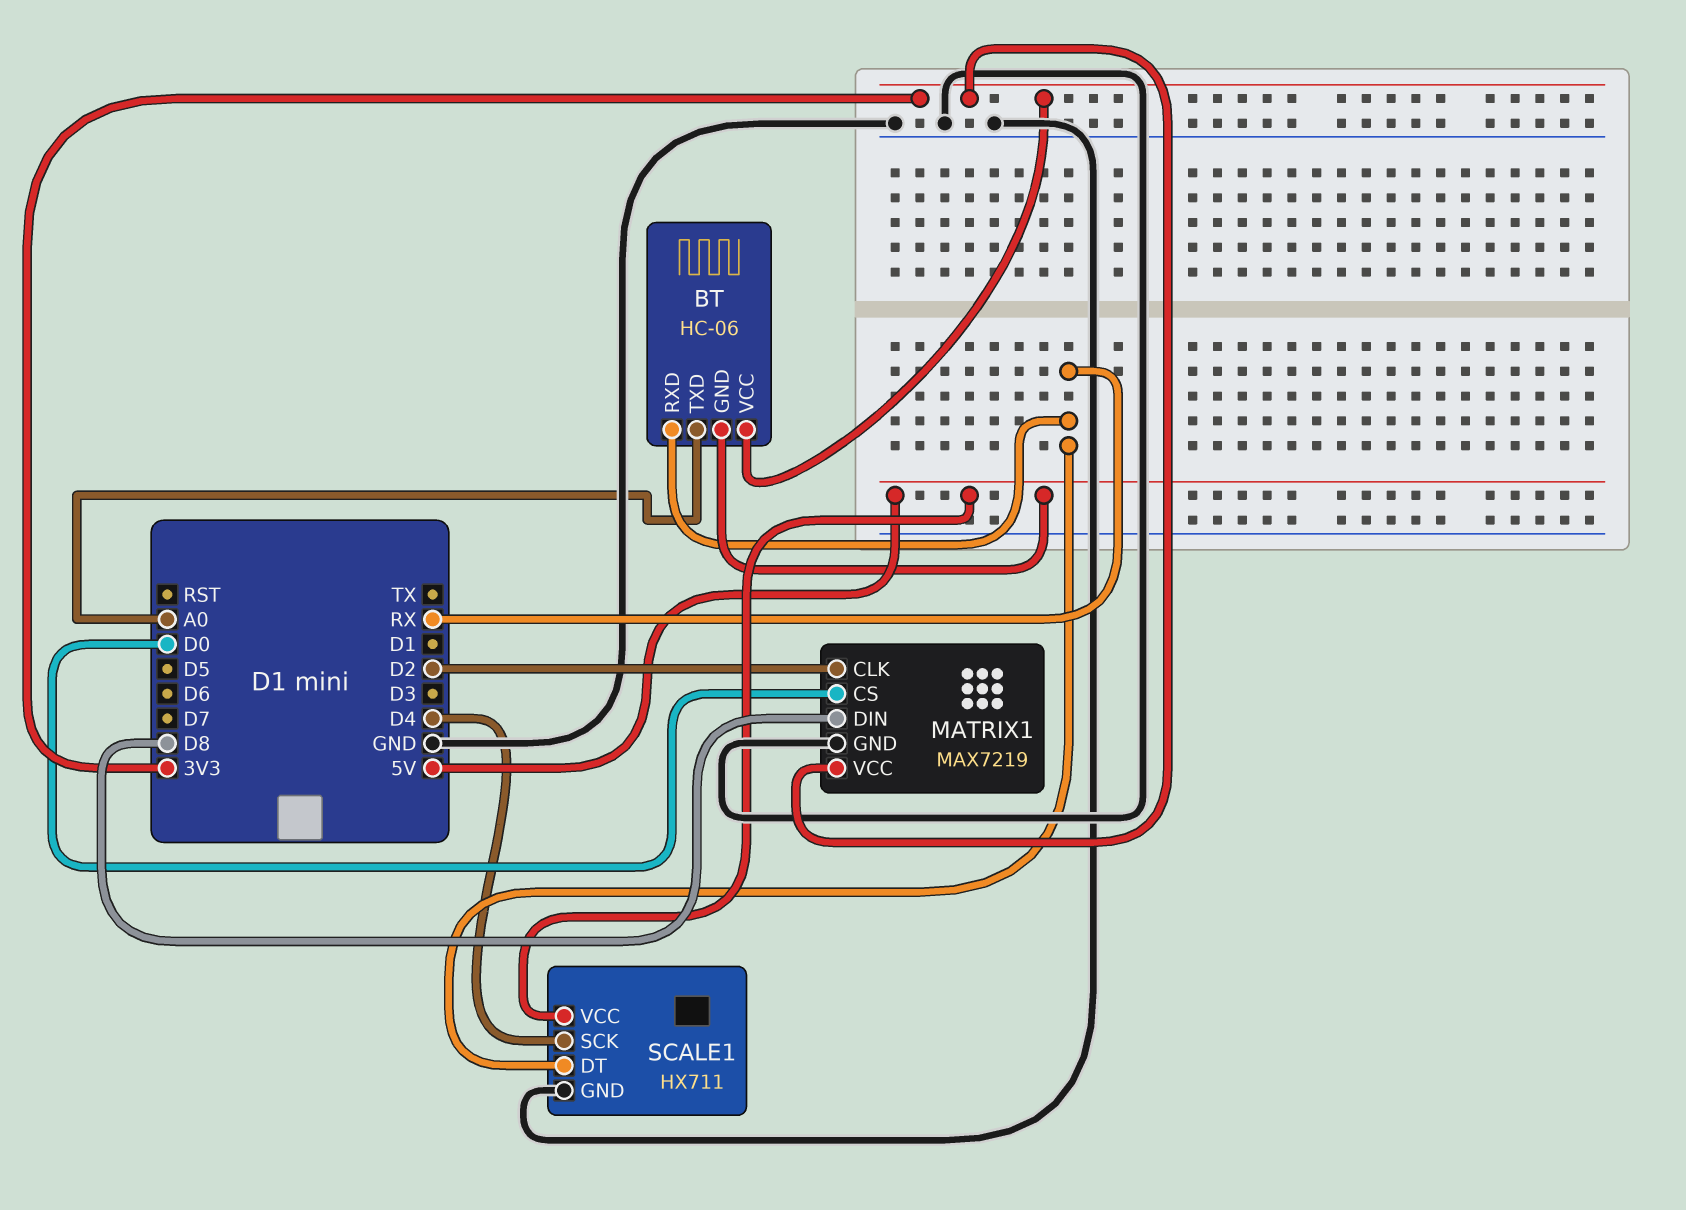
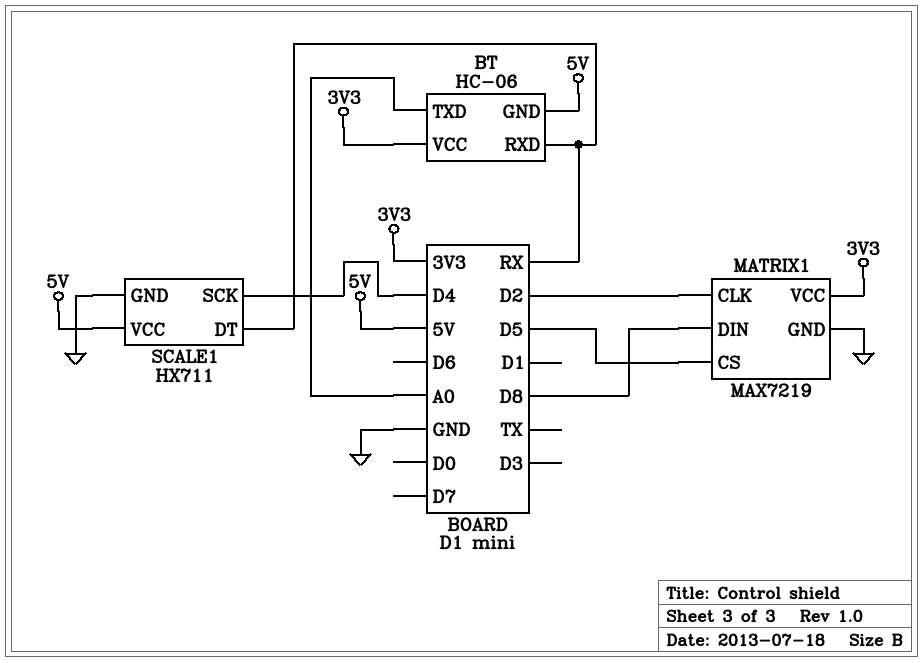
MATRIX1 pin CS: D0 -> D5

